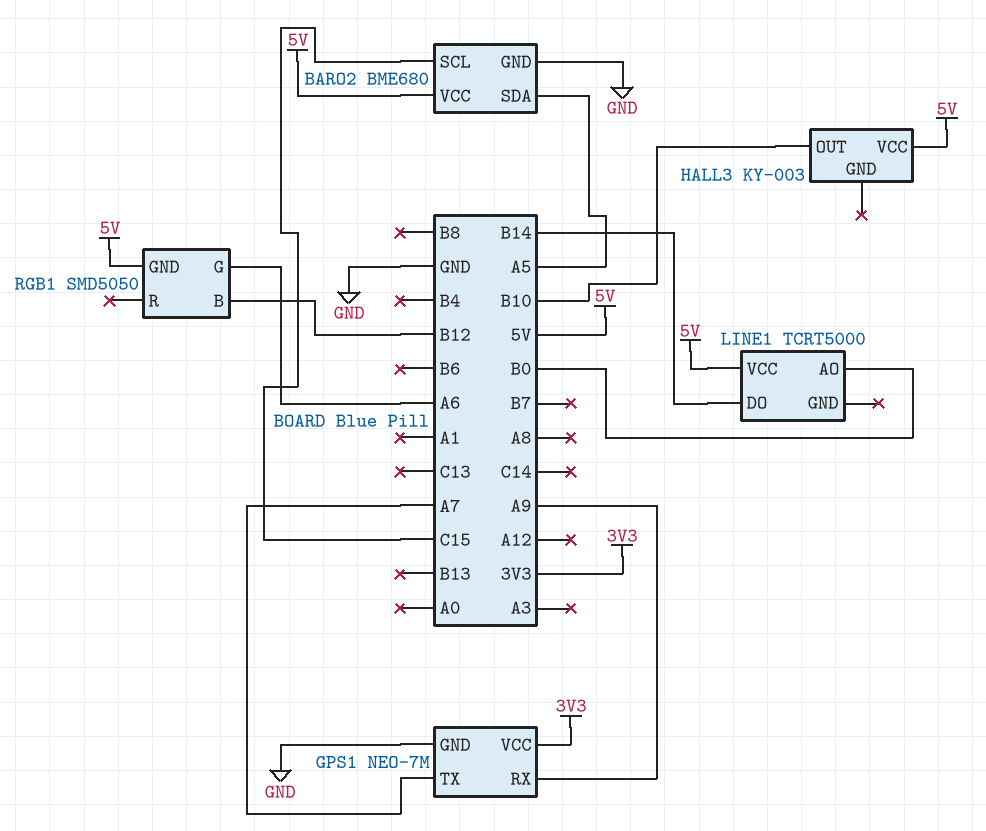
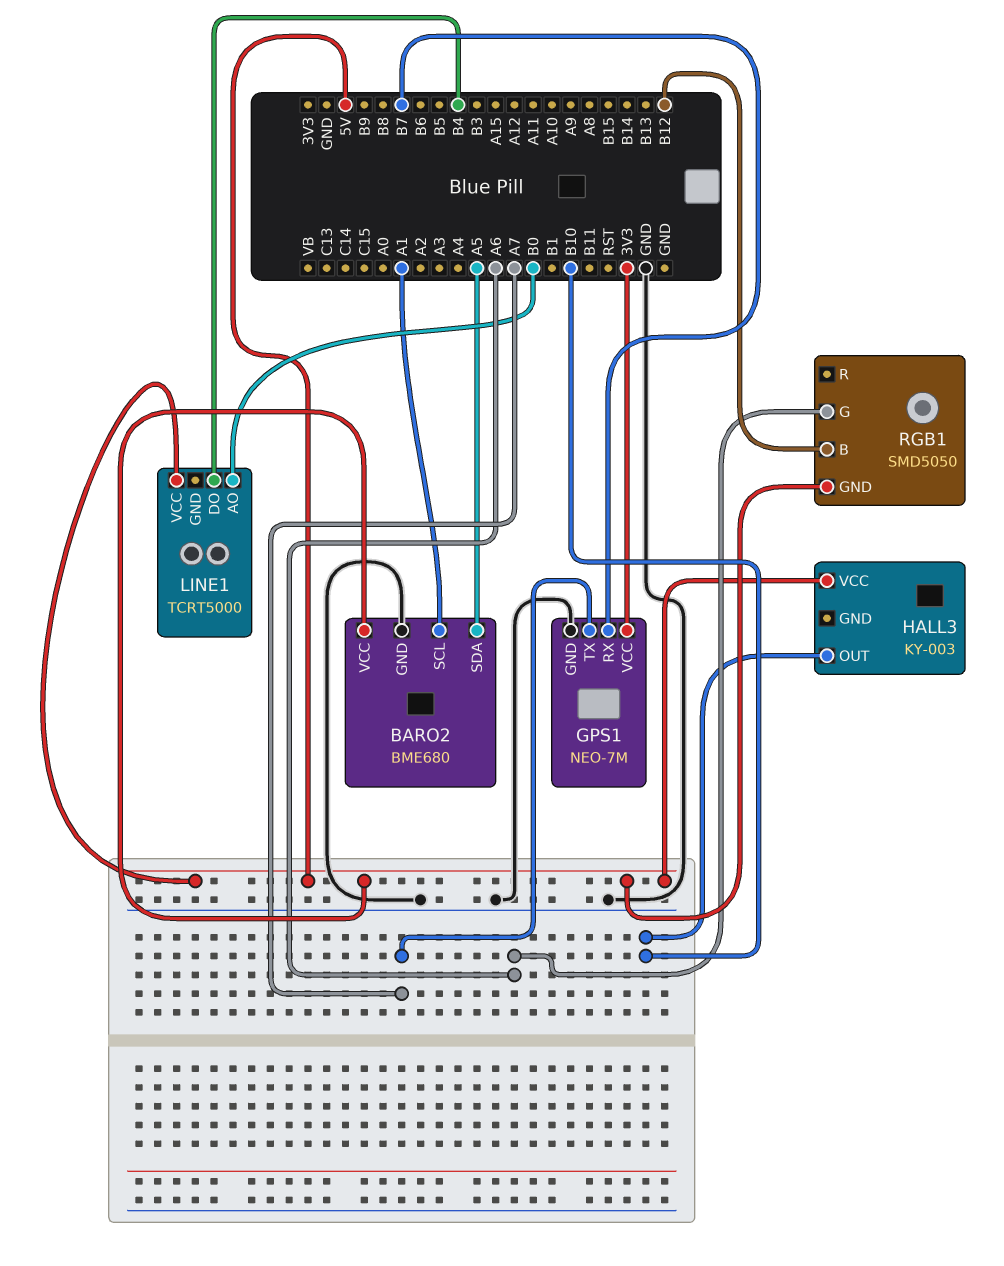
BARO2 pin SCL: C15 -> A1
GPS1 pin RX: A9 -> B7
LINE1 pin DO: B14 -> B4

